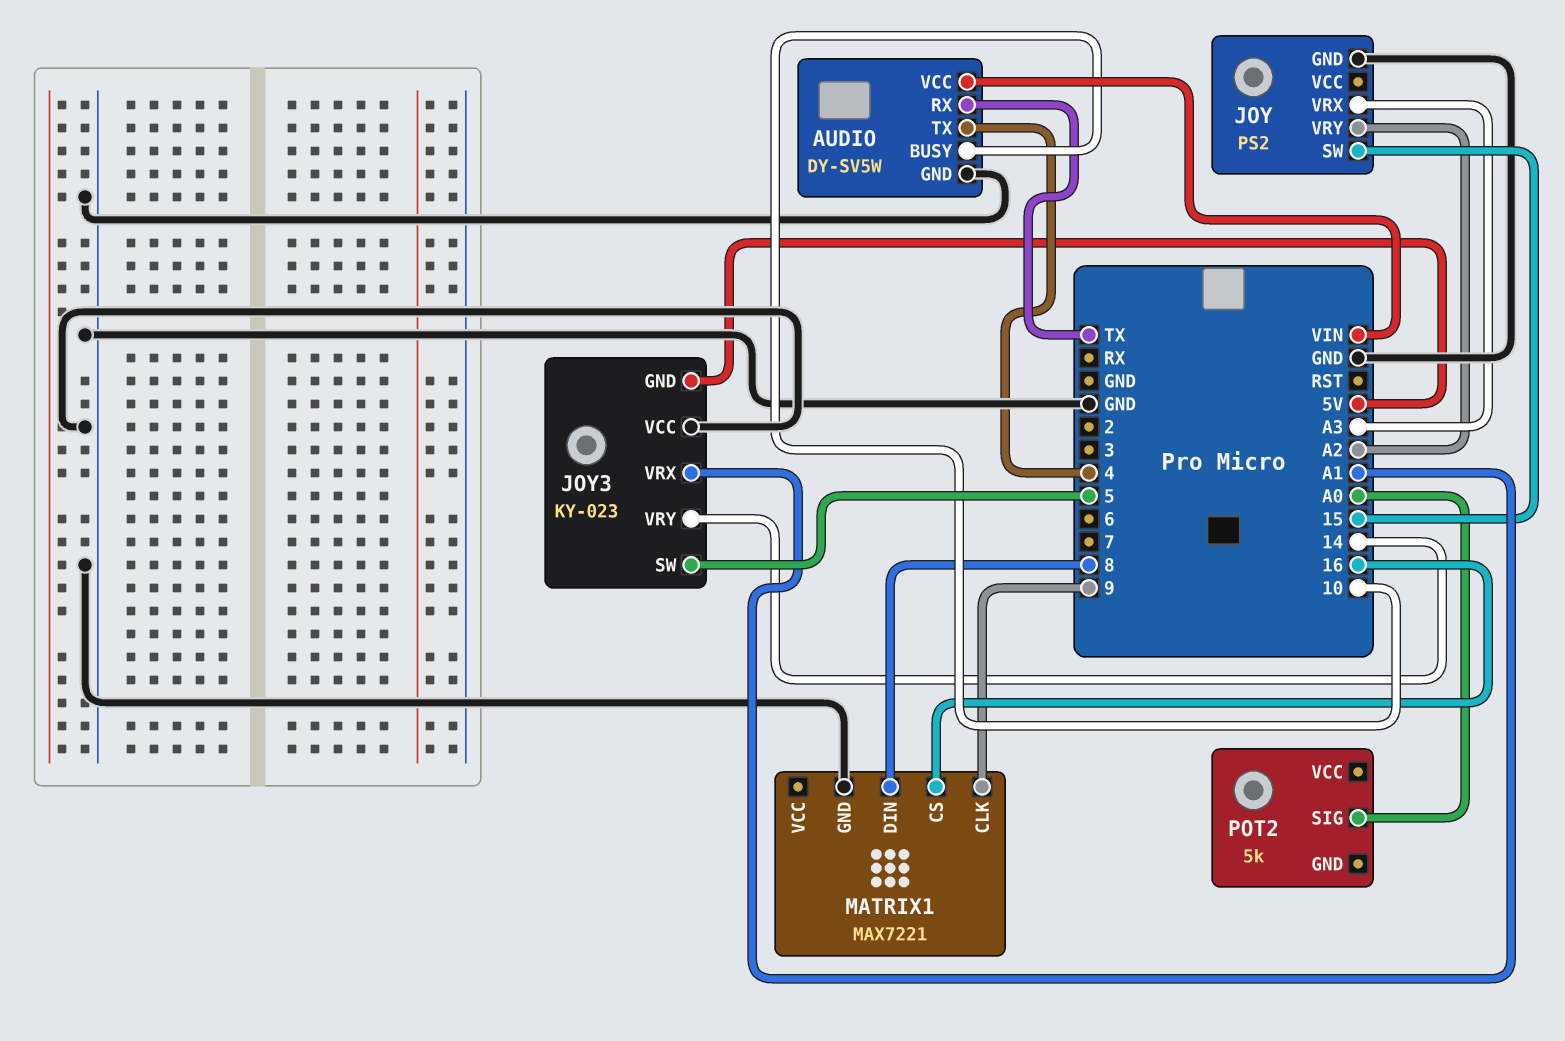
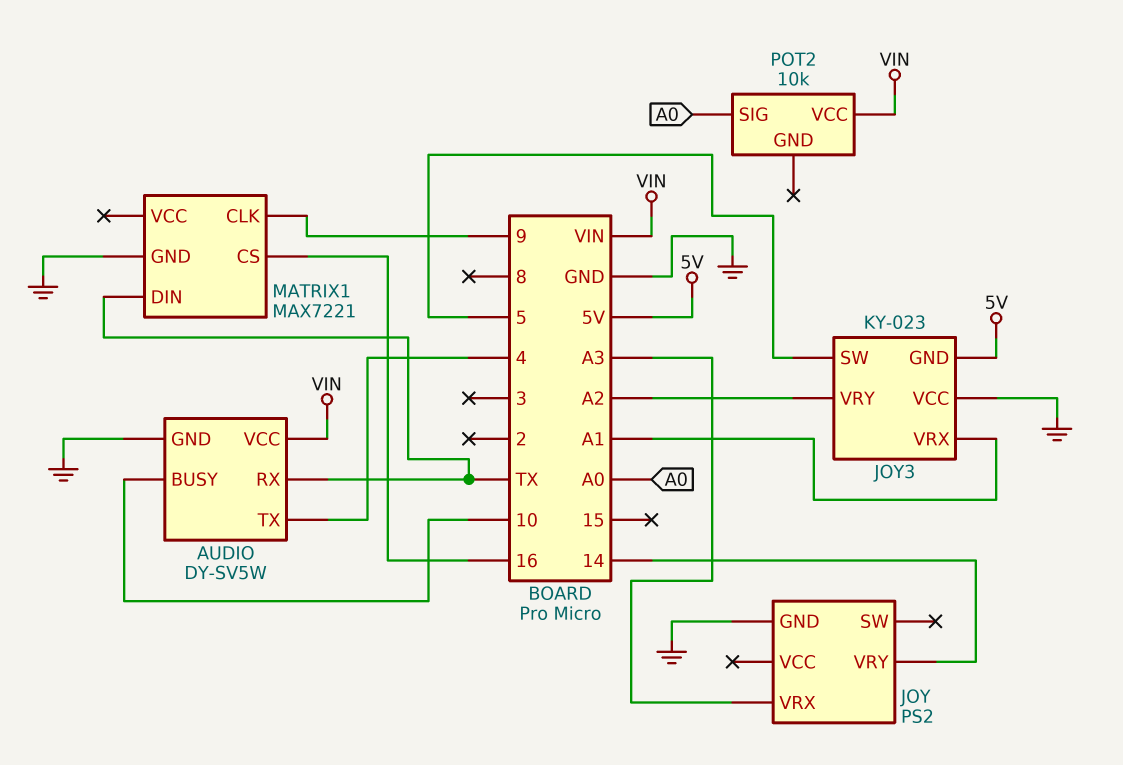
JOY pin SW: 15 -> none
JOY pin VRY: A2 -> 14
JOY3 pin VRY: 14 -> A2
MATRIX1 pin DIN: 8 -> TX
POT2: 5k -> 10k
POT2 pin VCC: none -> VIN

